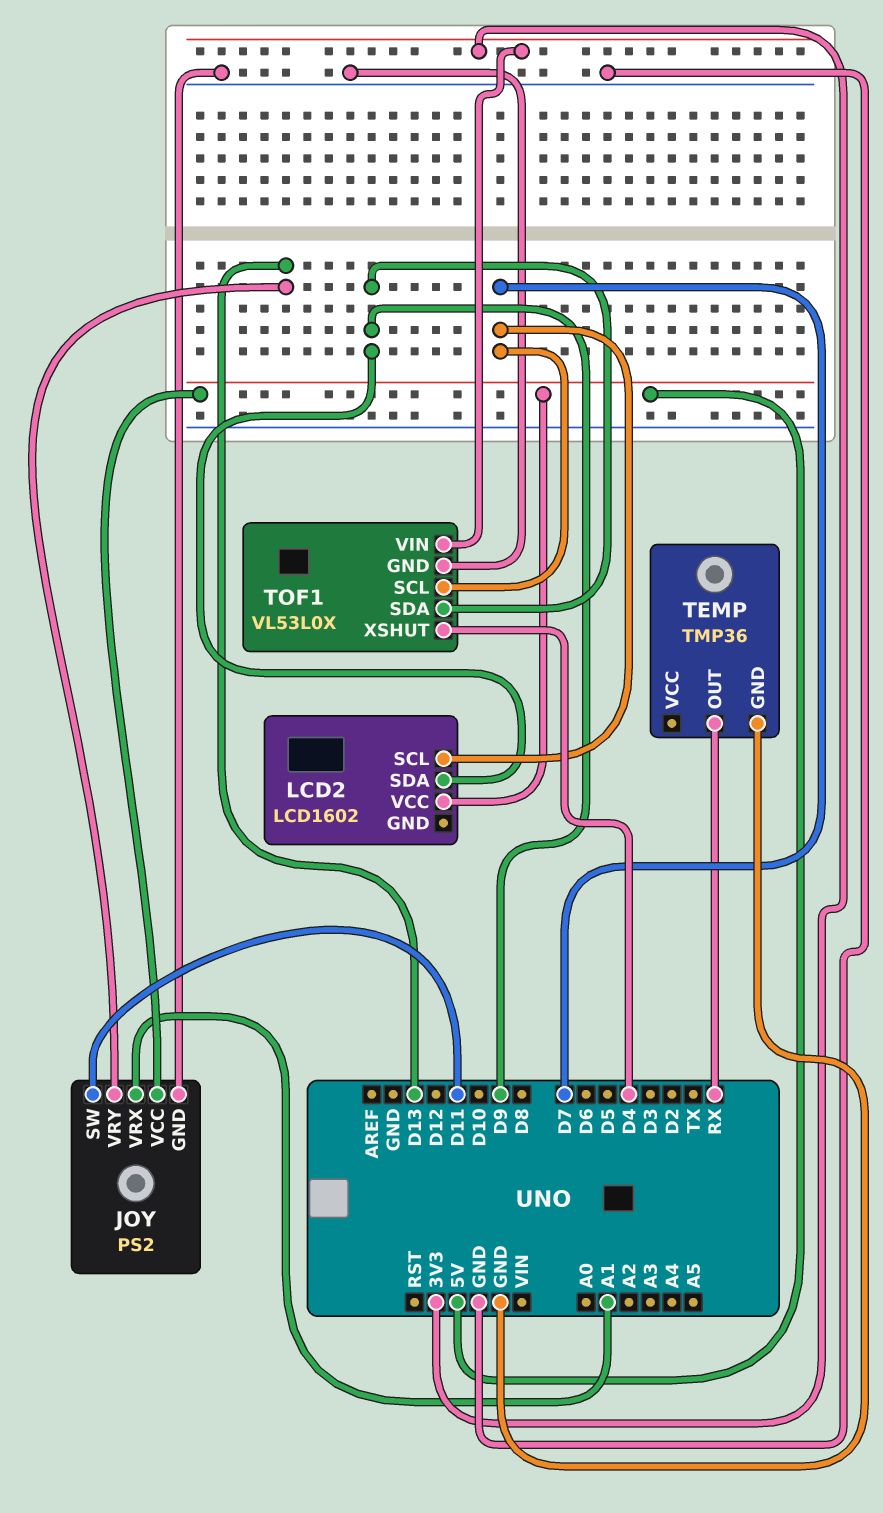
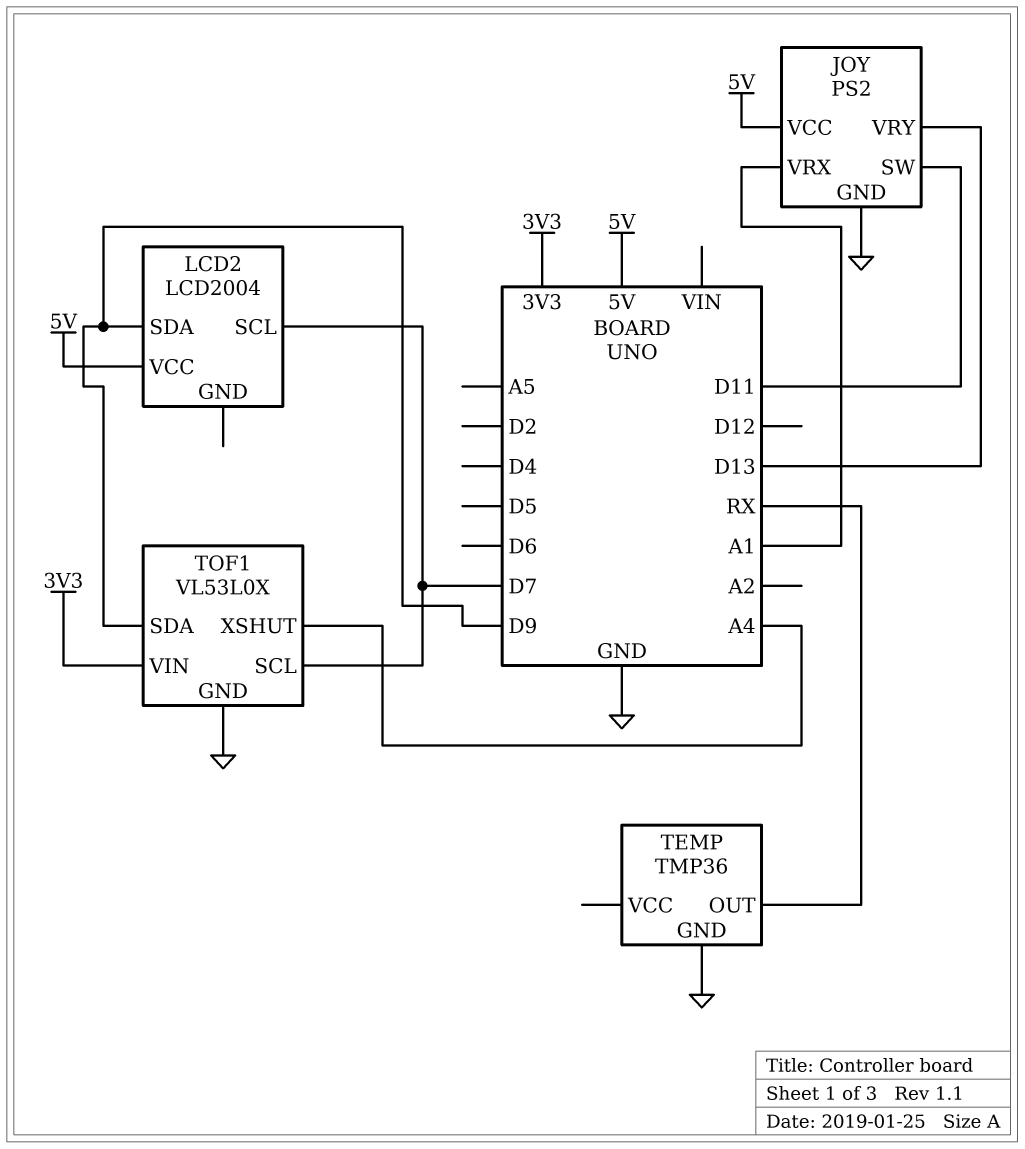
LCD2: LCD1602 -> LCD2004
TOF1 pin XSHUT: D4 -> A4

